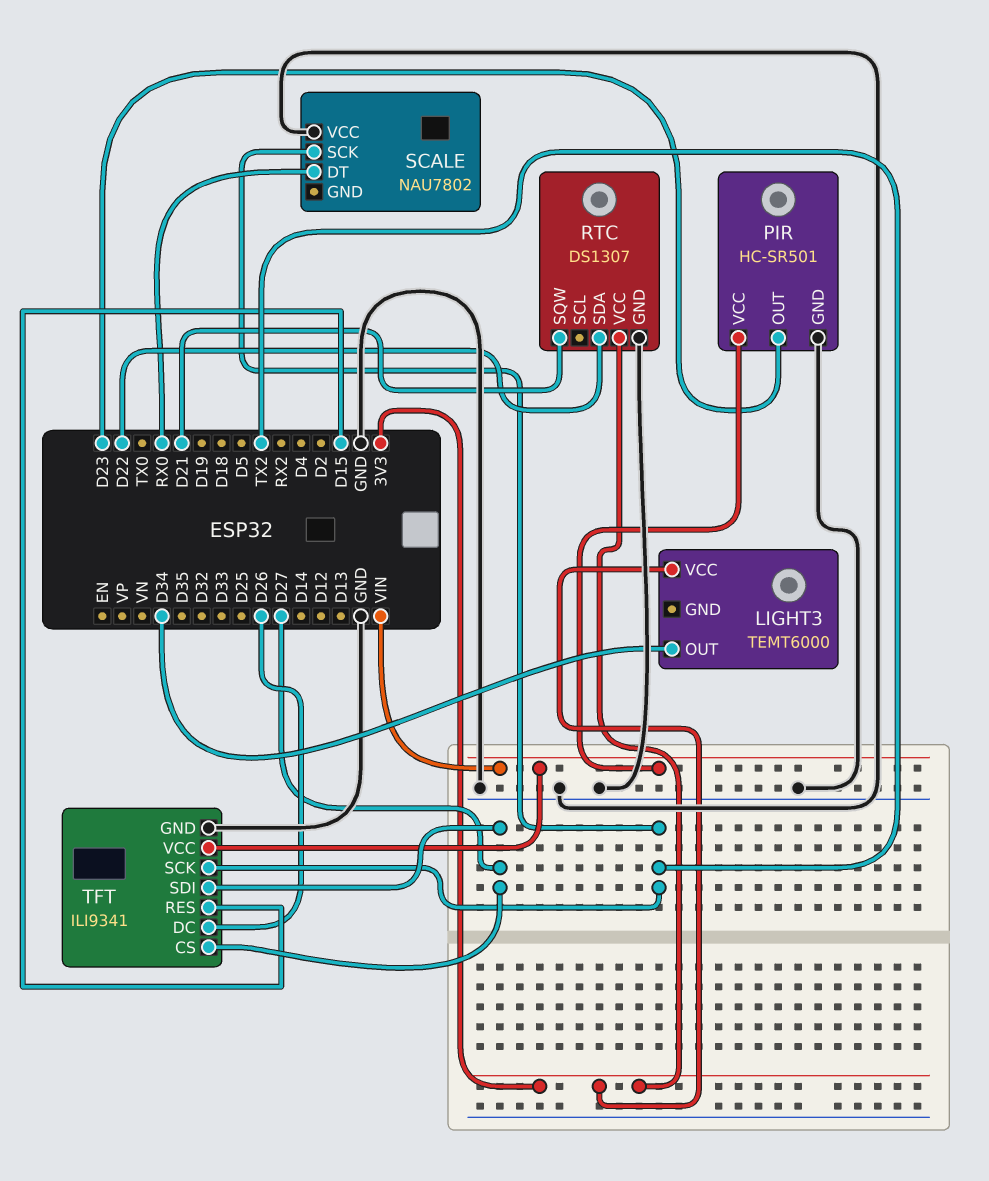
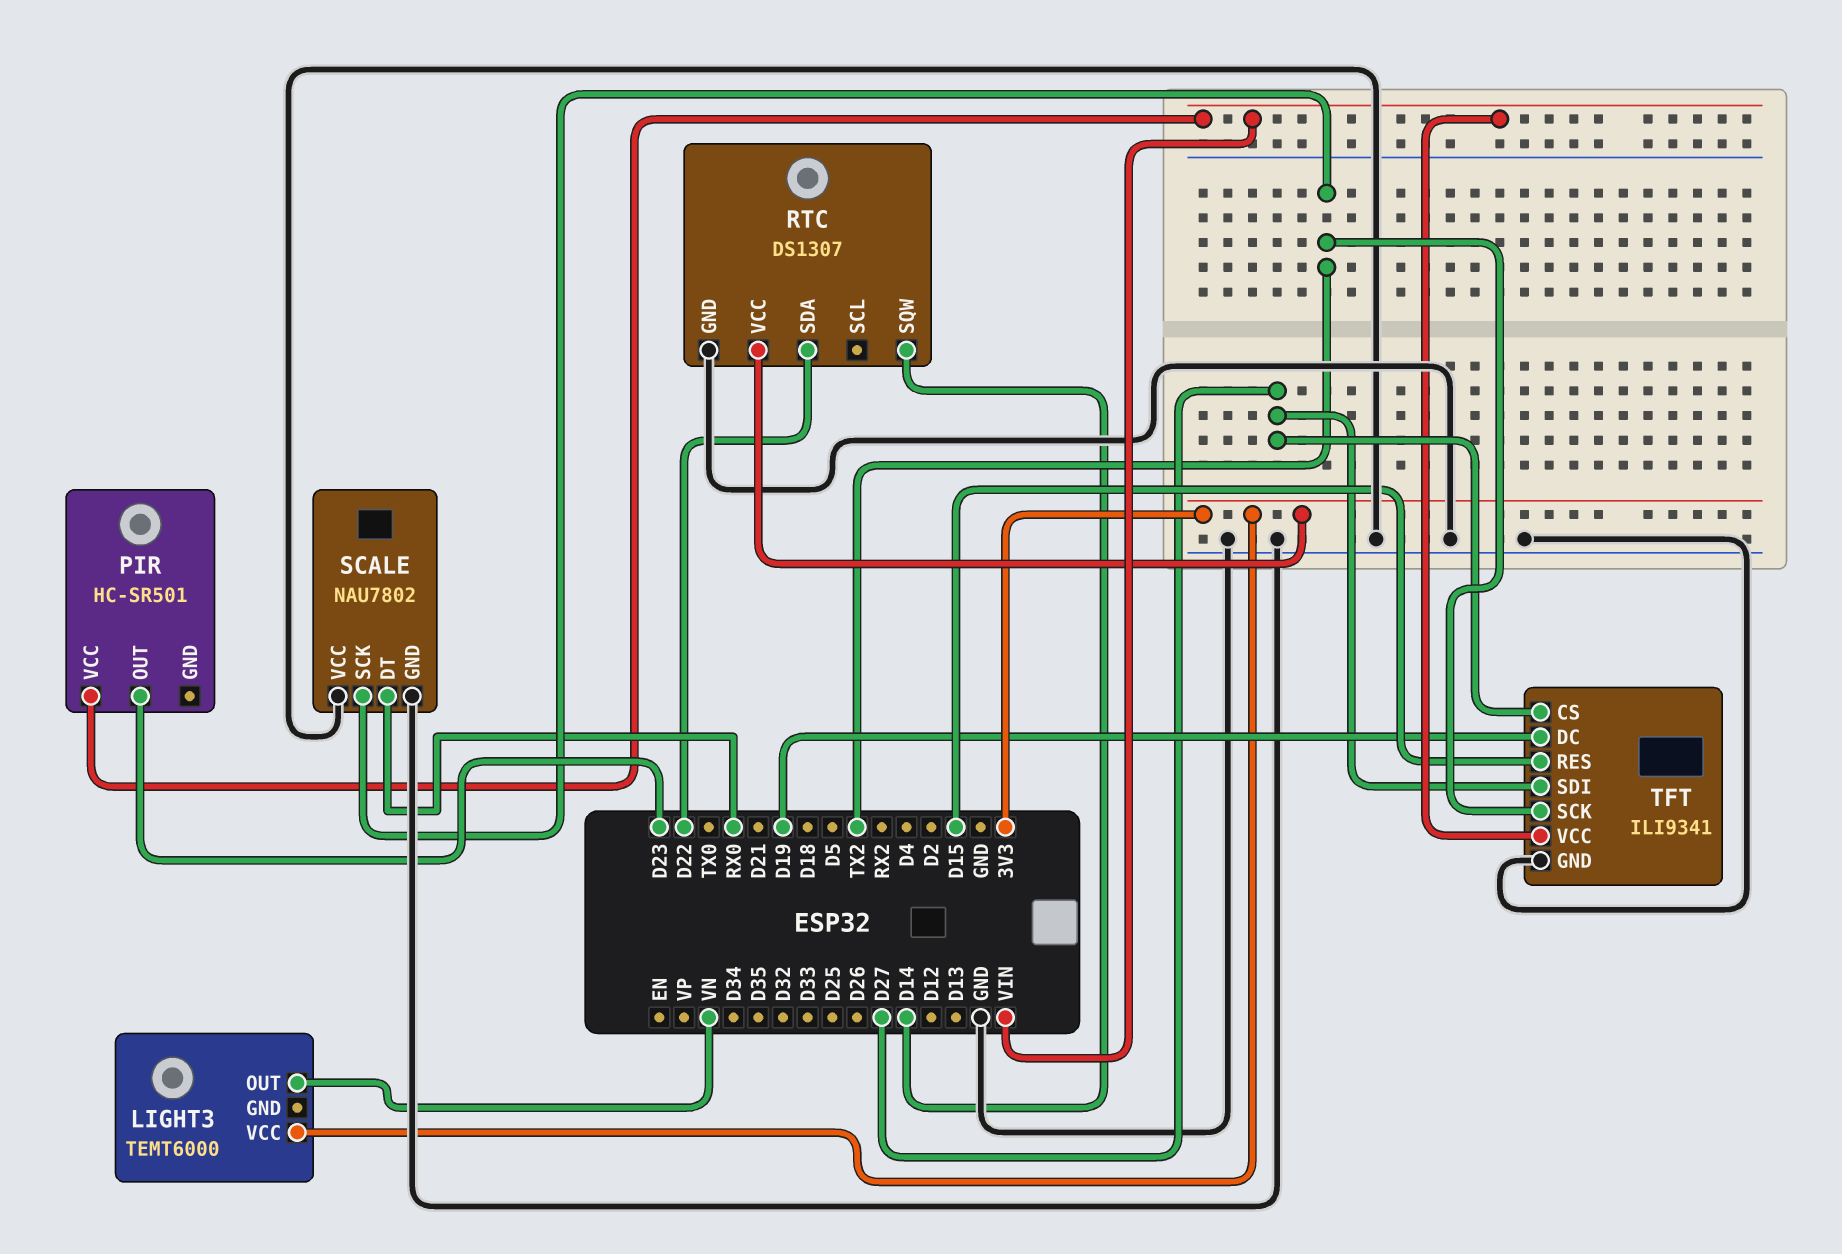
LIGHT3 pin OUT: D34 -> VN
PIR pin GND: GND -> none
RTC pin SQW: D21 -> D14
SCALE pin GND: none -> GND
TFT pin DC: D26 -> D19

